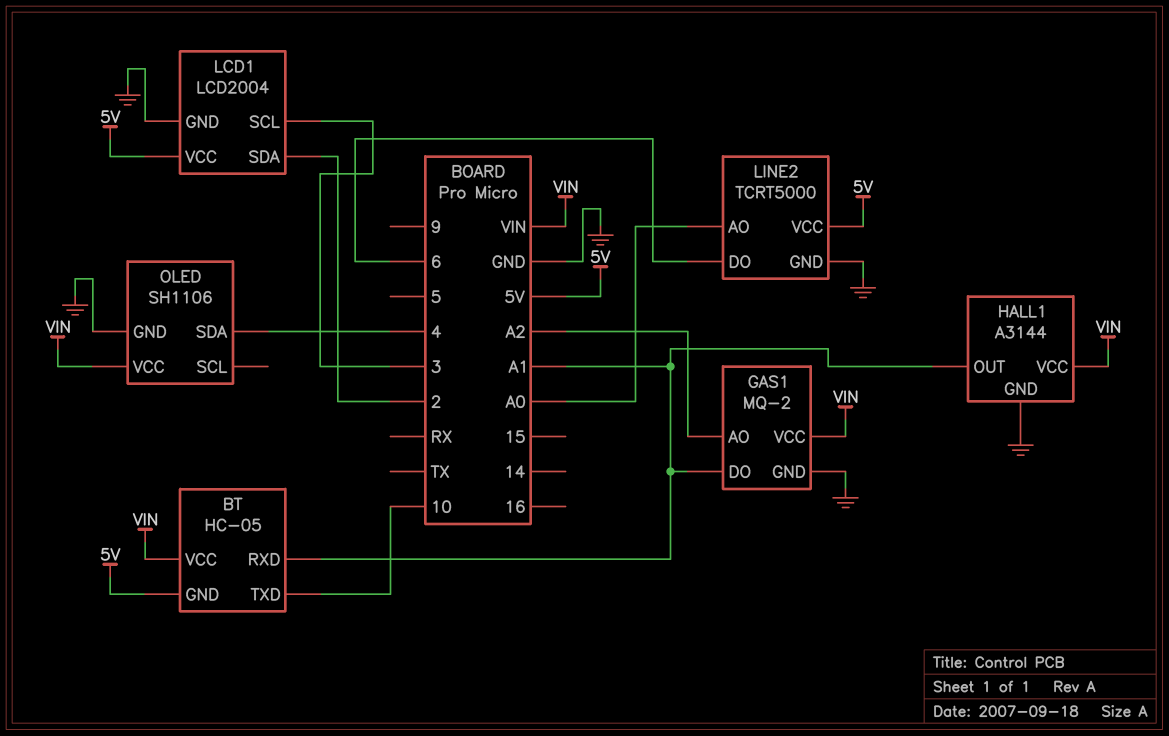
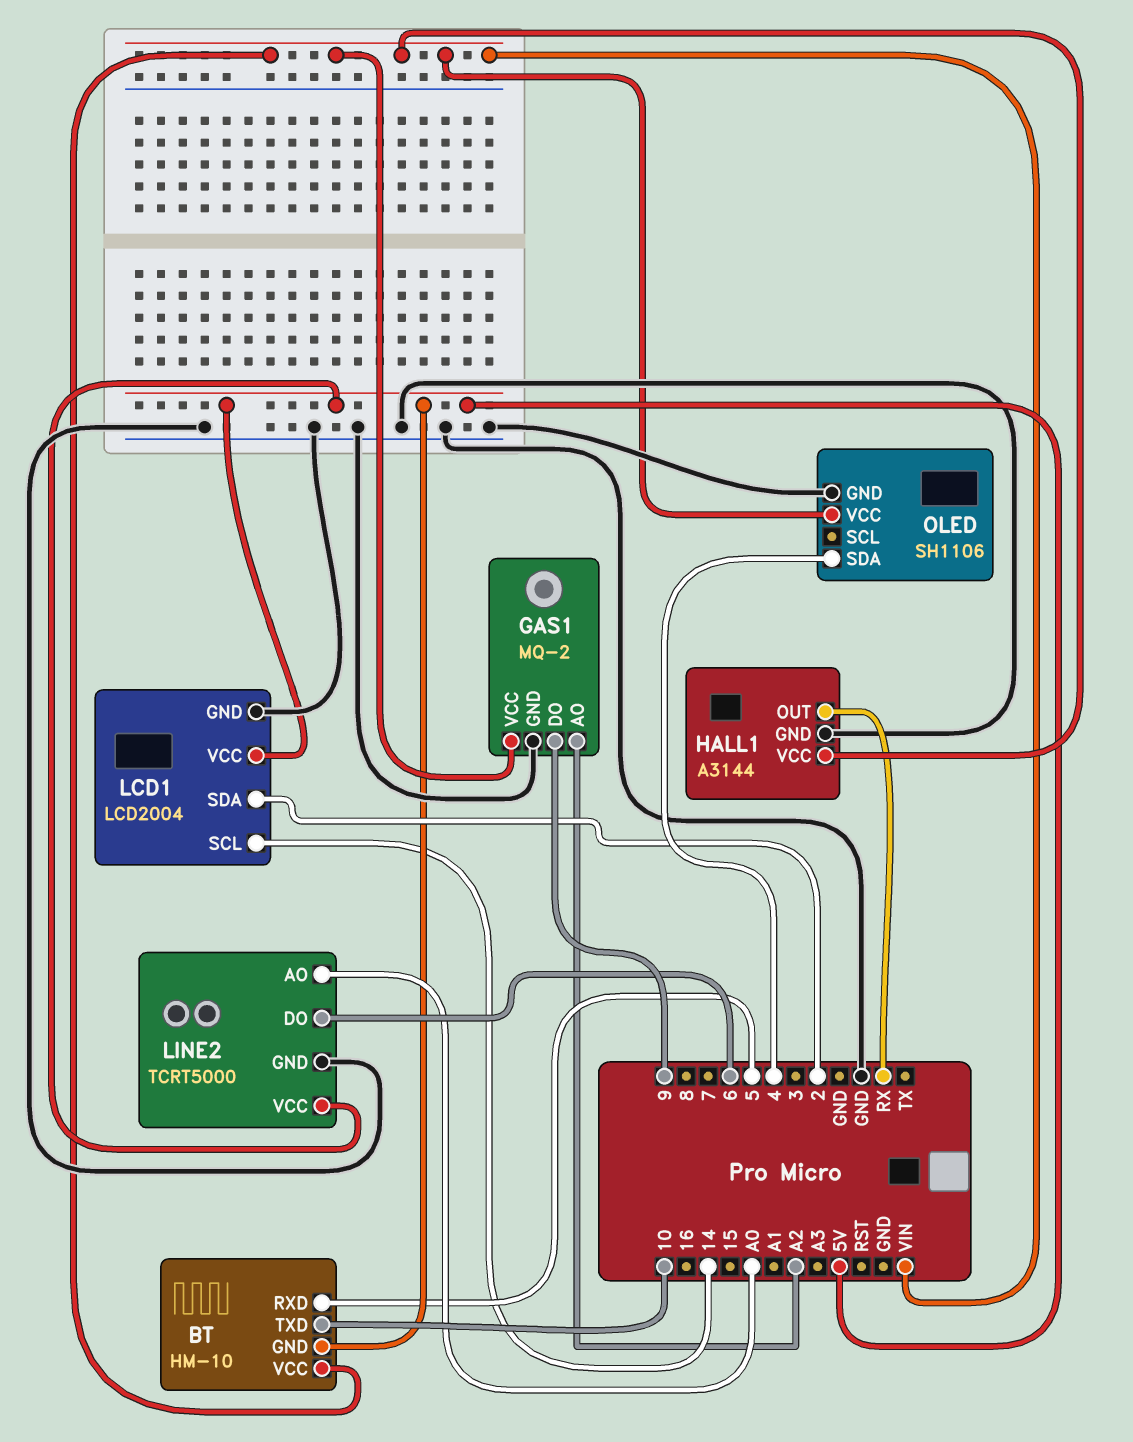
BT: HC-05 -> HM-10
BT pin RXD: A1 -> 5
GAS1 pin DO: A1 -> 9
HALL1 pin OUT: A1 -> RX
LCD1 pin SCL: 3 -> 14

